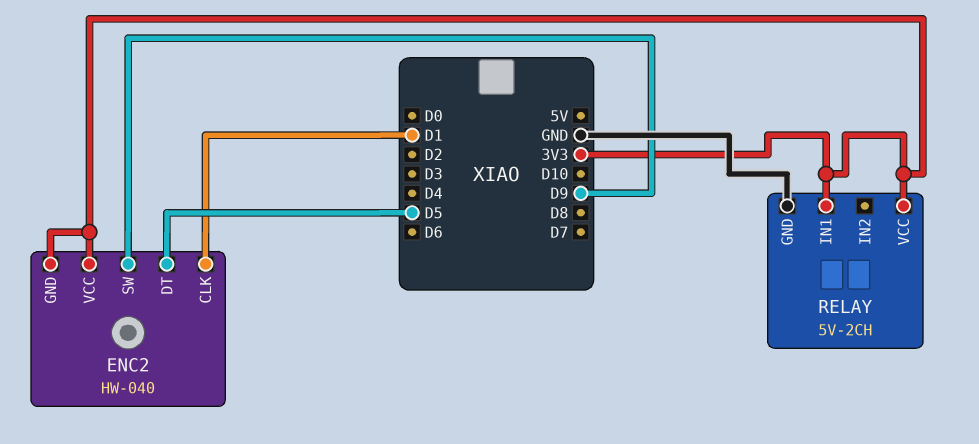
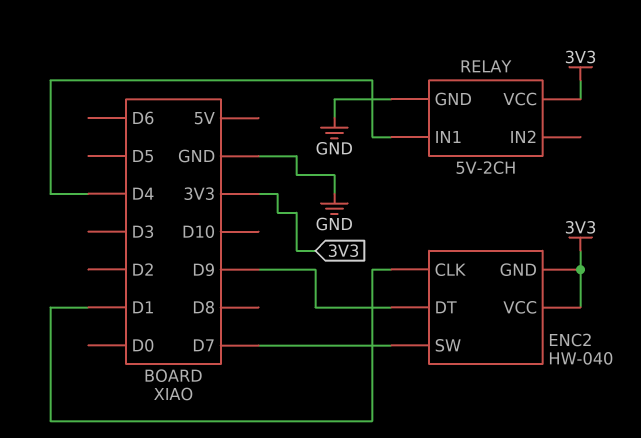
ENC2 pin DT: D5 -> D9
ENC2 pin SW: D9 -> D7
RELAY pin IN1: 3V3 -> D4

